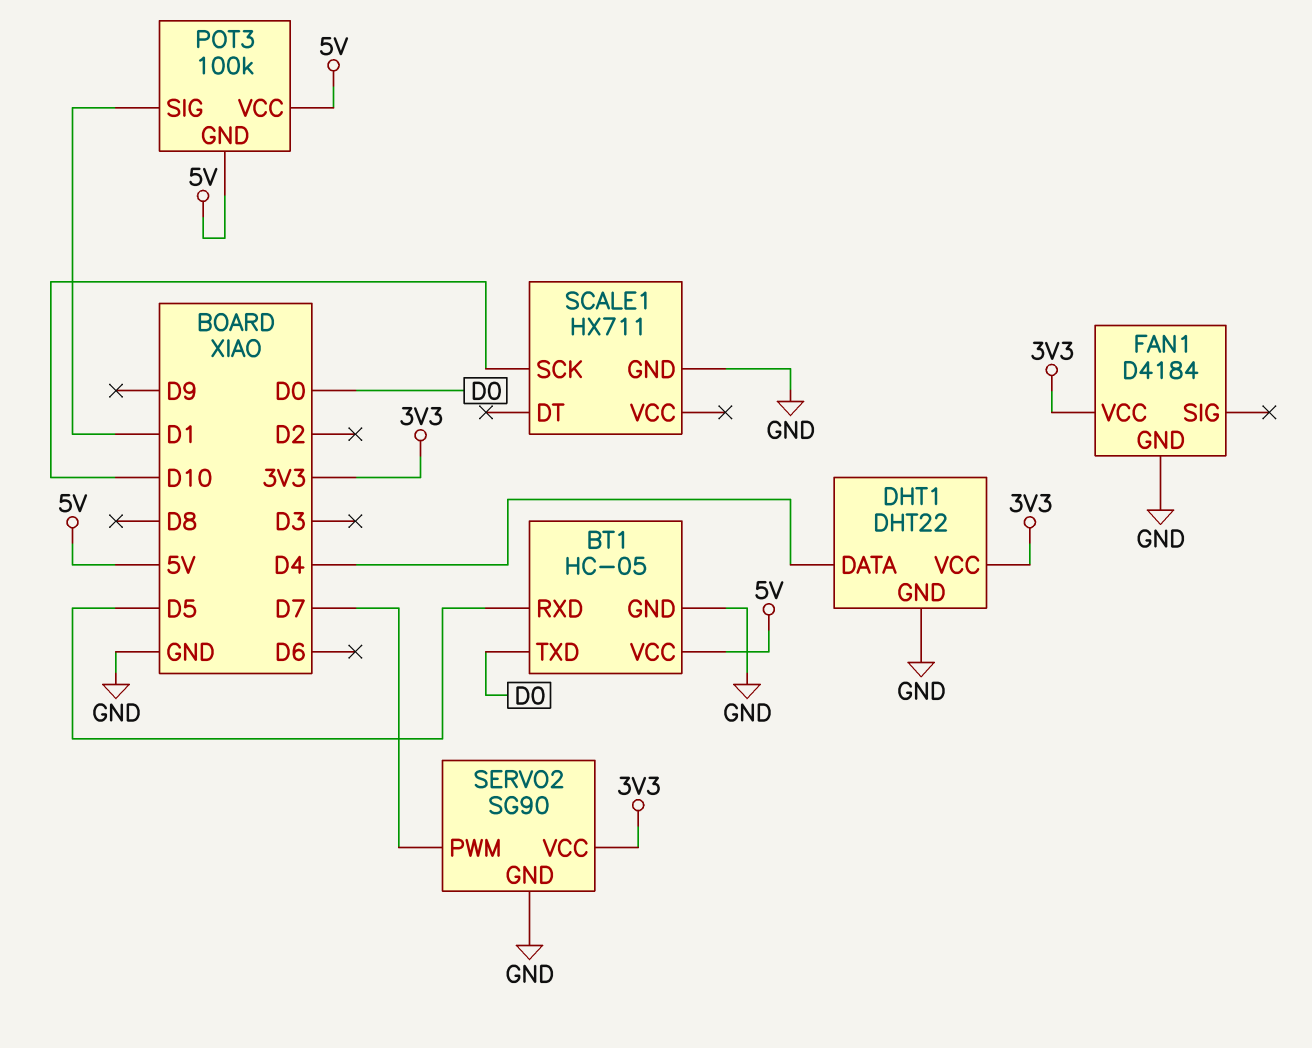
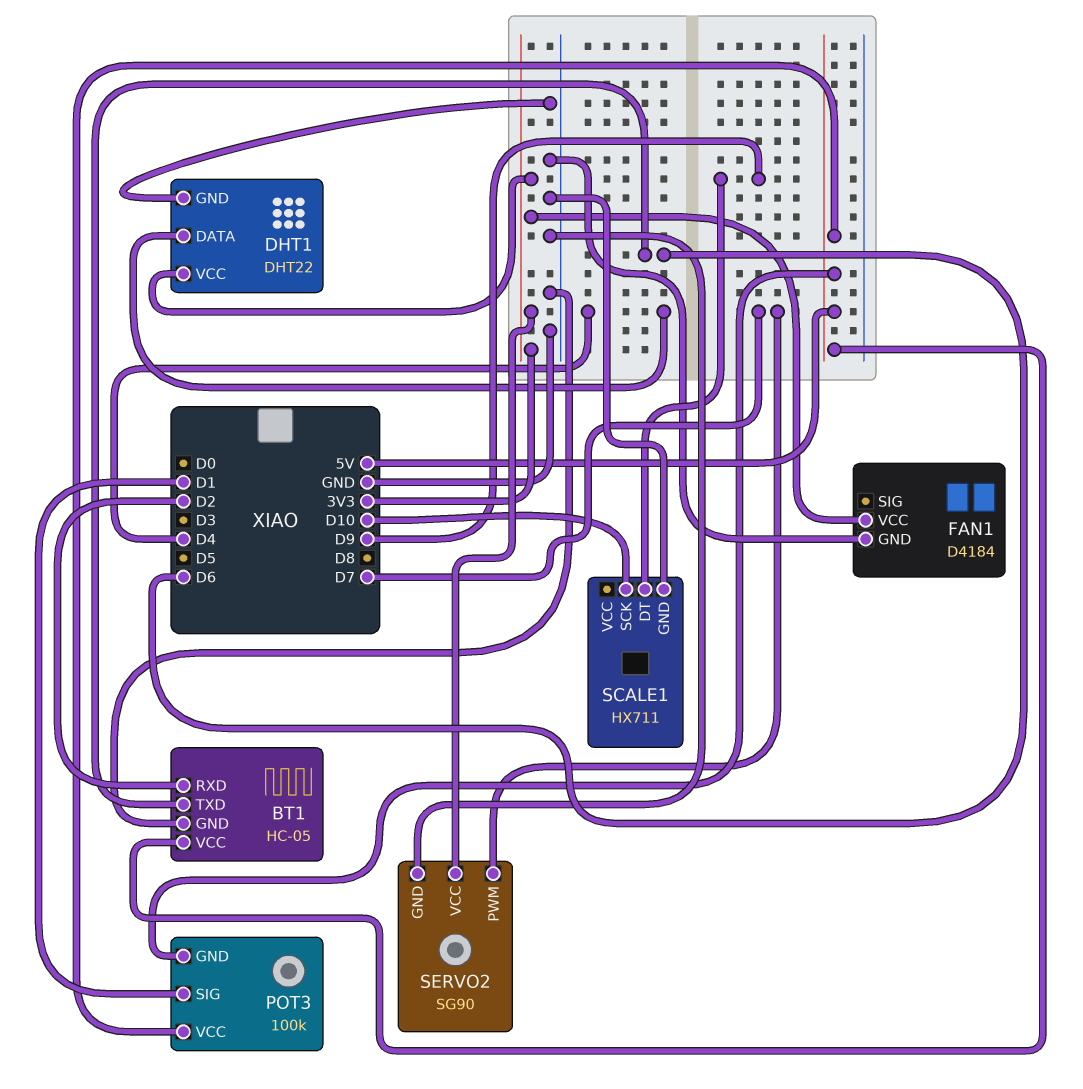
BT1 pin RXD: D5 -> D2
BT1 pin TXD: D0 -> D6
SCALE1 pin DT: none -> D9

